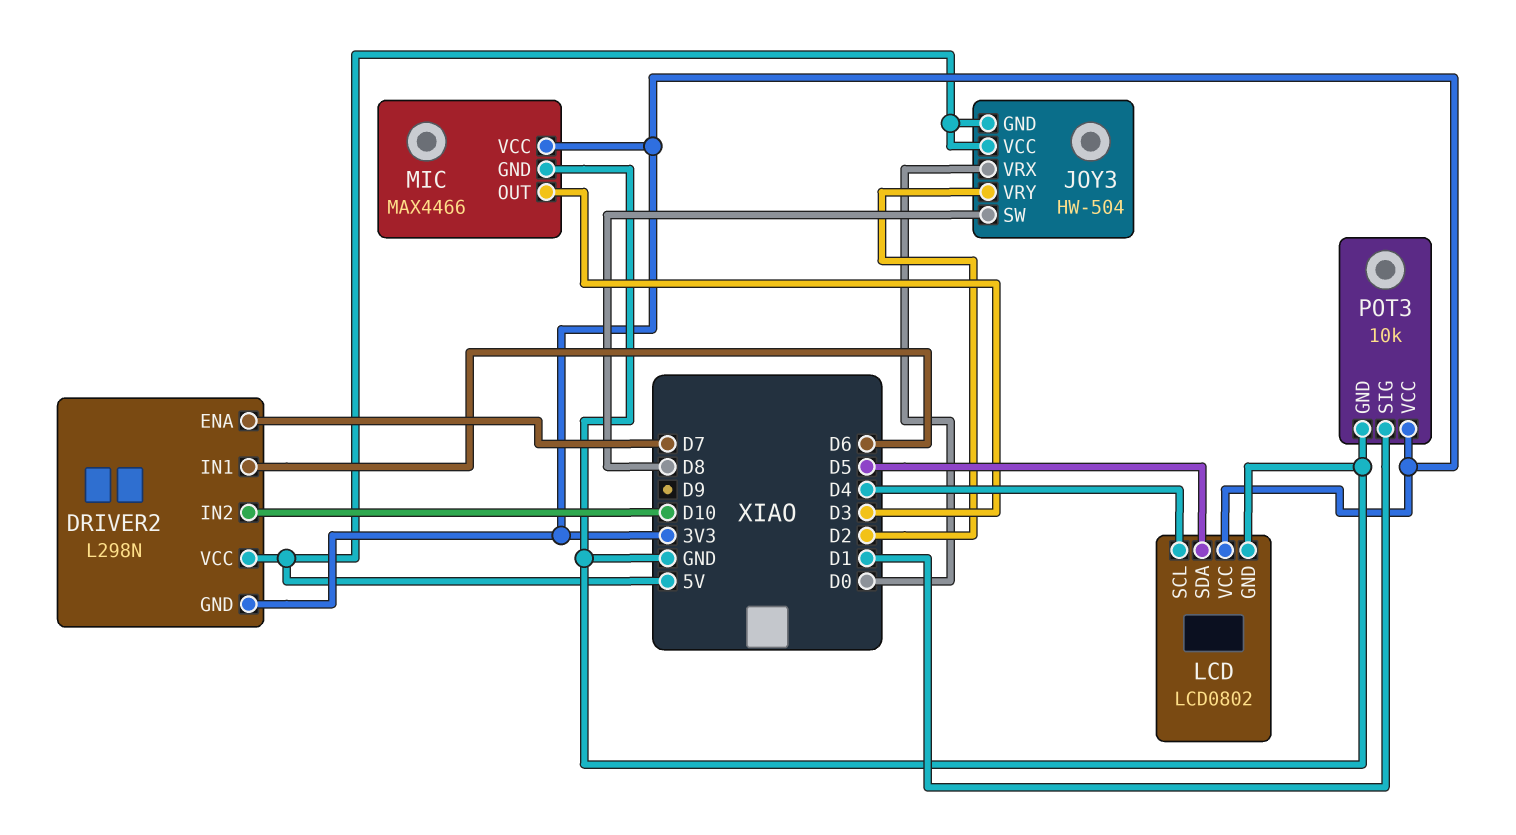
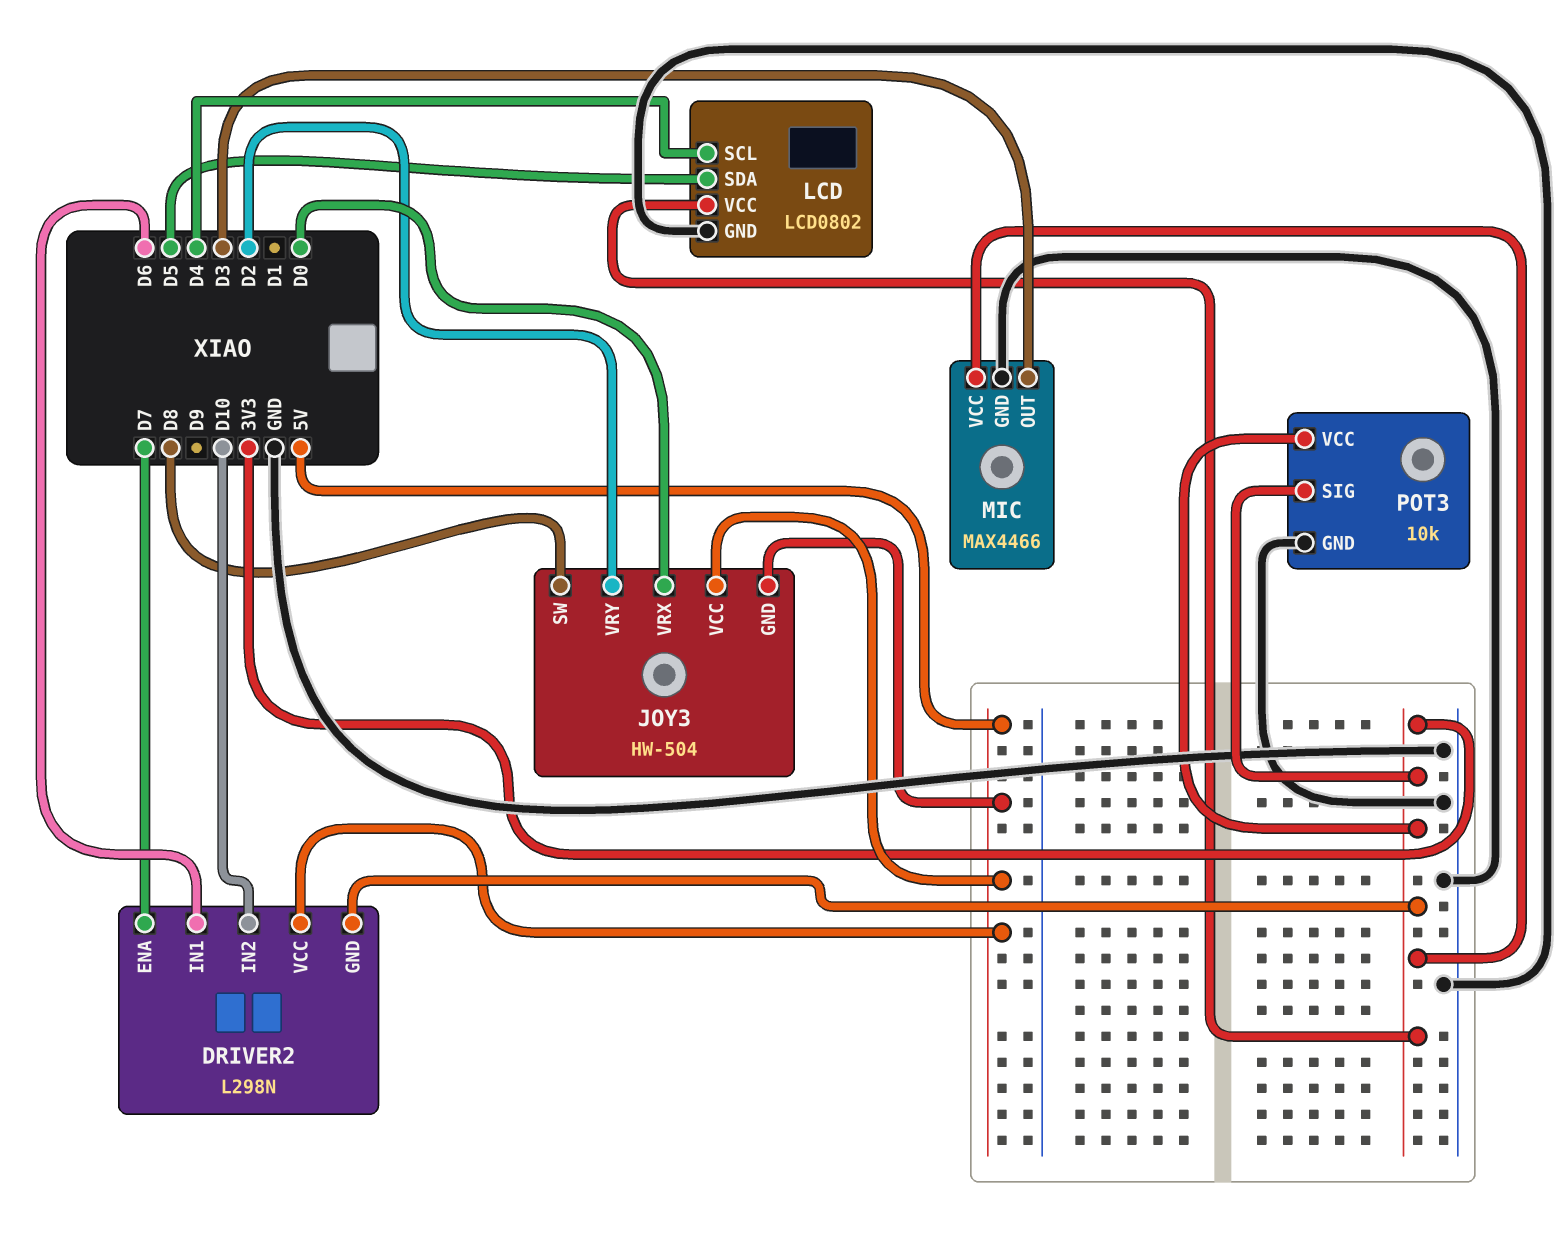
POT3 pin SIG: D1 -> 3V3

